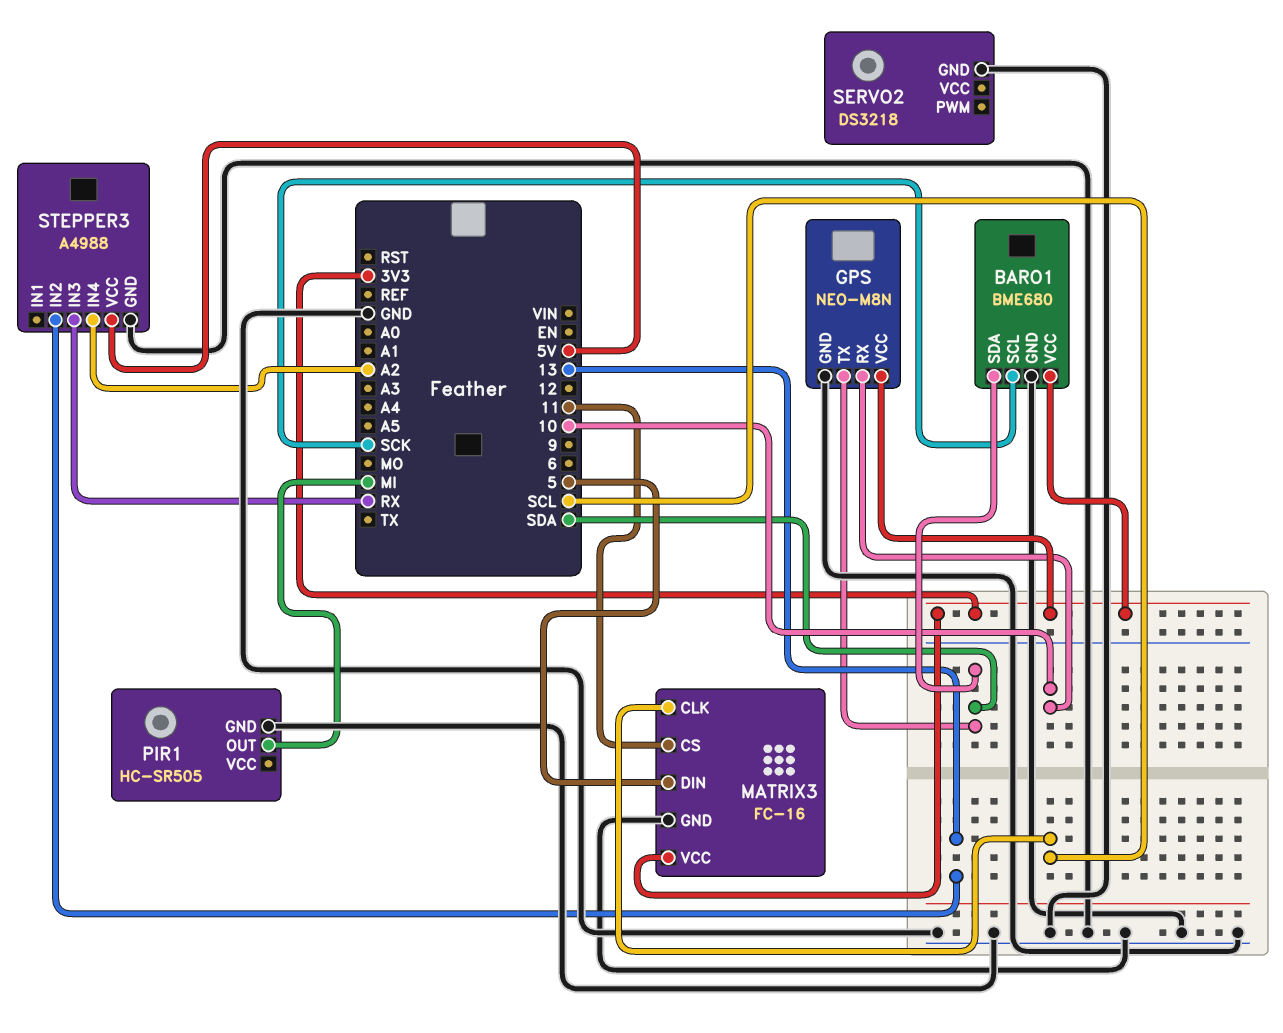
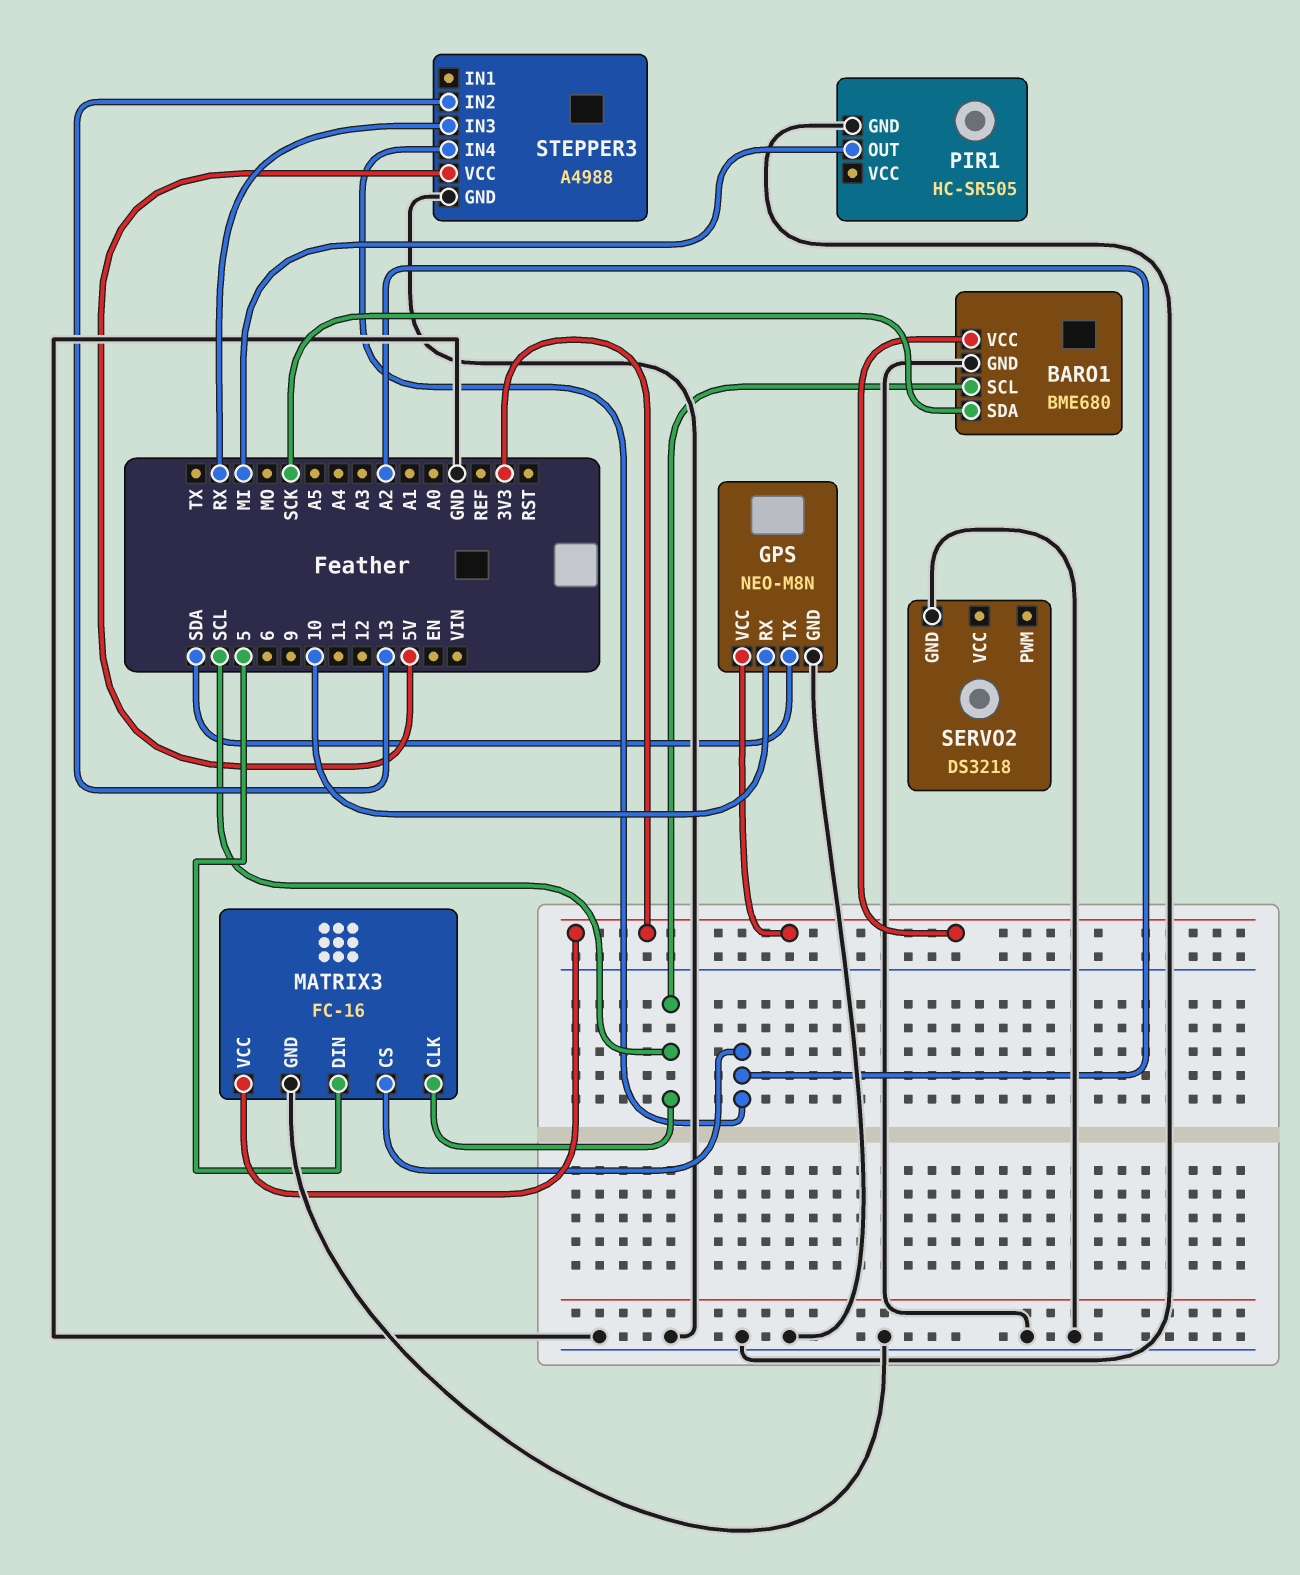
BARO1 pin SCL: SCK -> SCL
BARO1 pin SDA: SDA -> SCK
MATRIX3 pin CS: 11 -> A2

